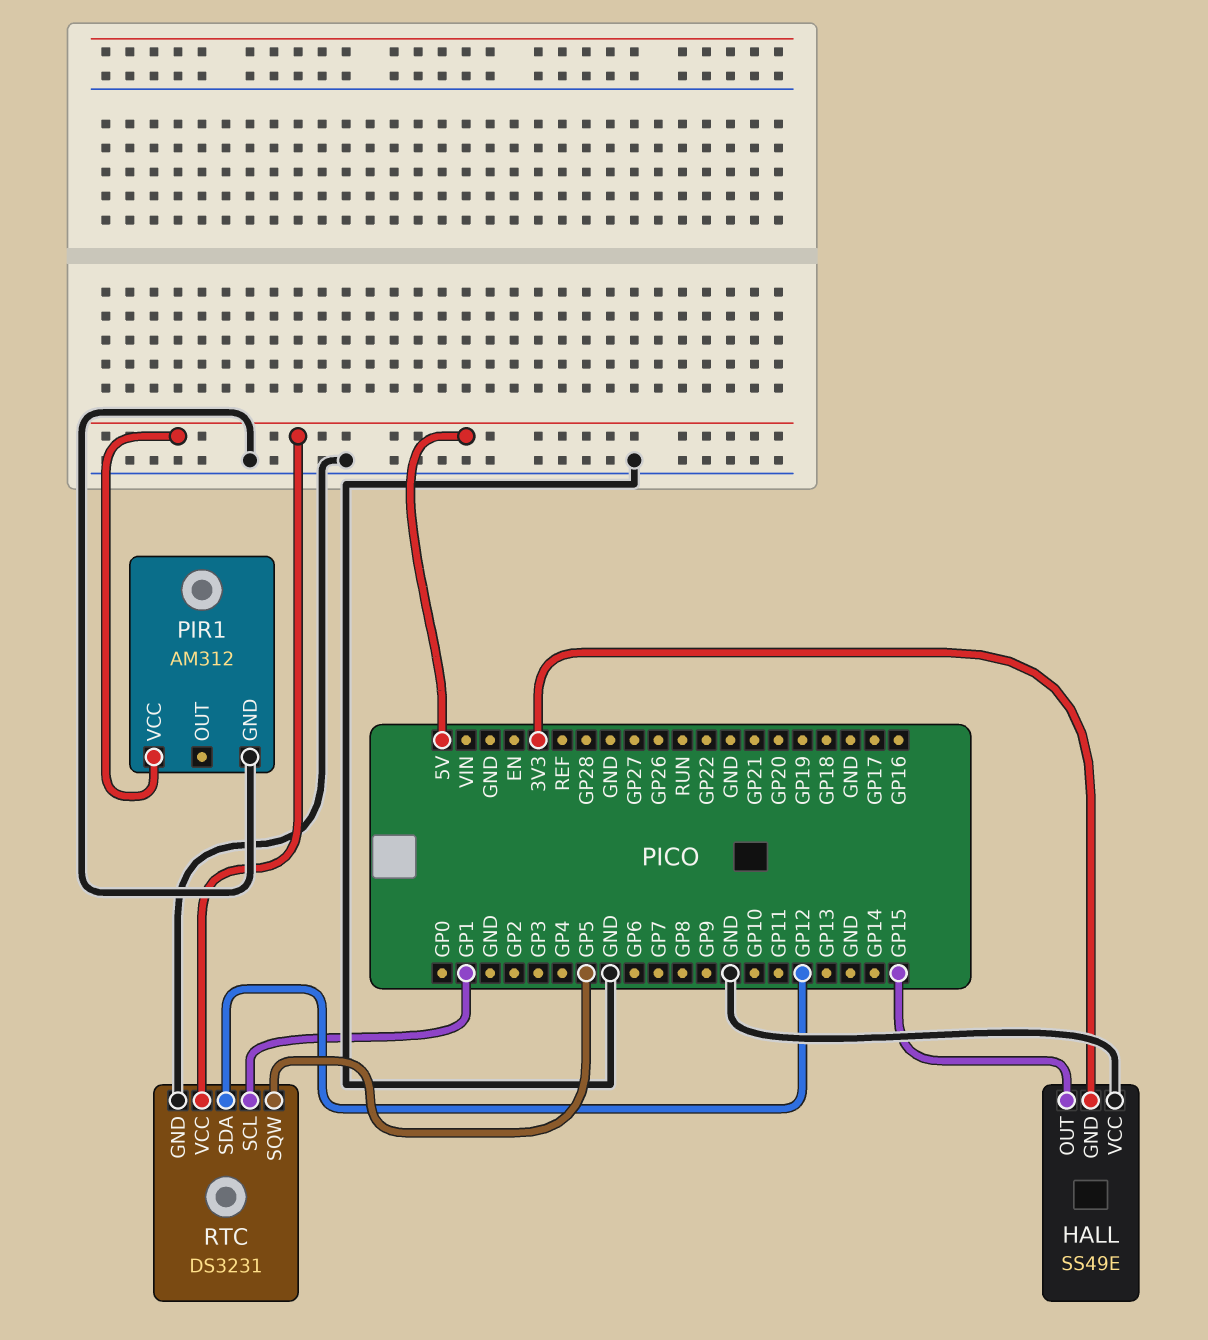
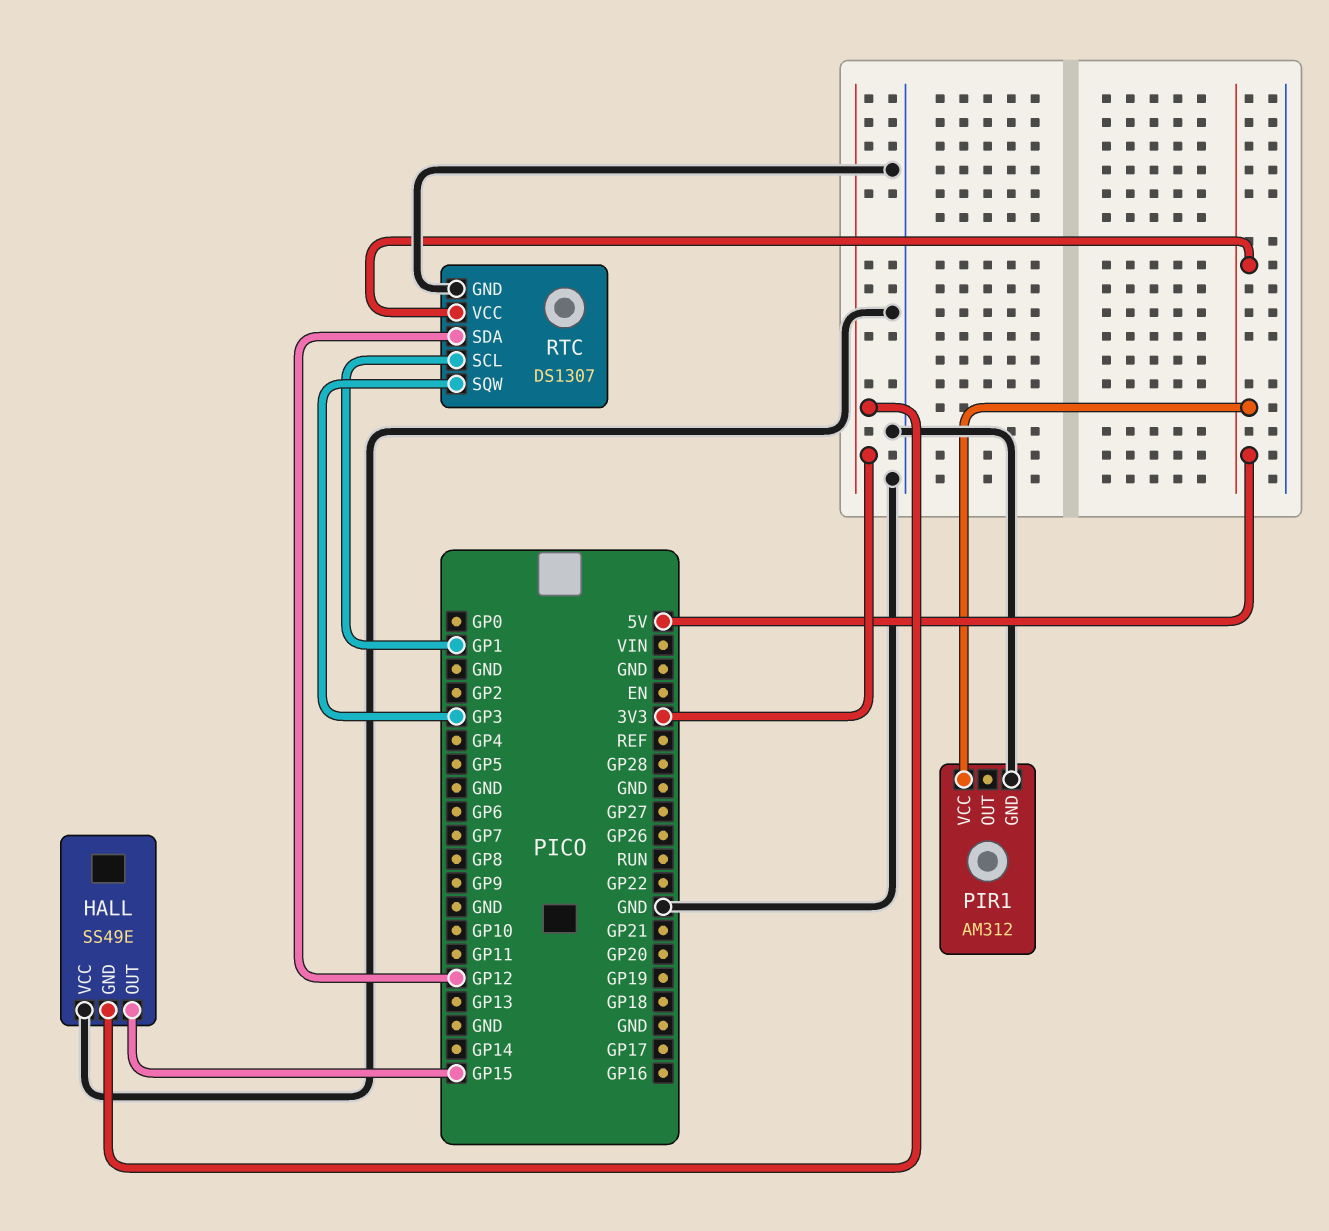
RTC: DS3231 -> DS1307
RTC pin SQW: GP5 -> GP3

